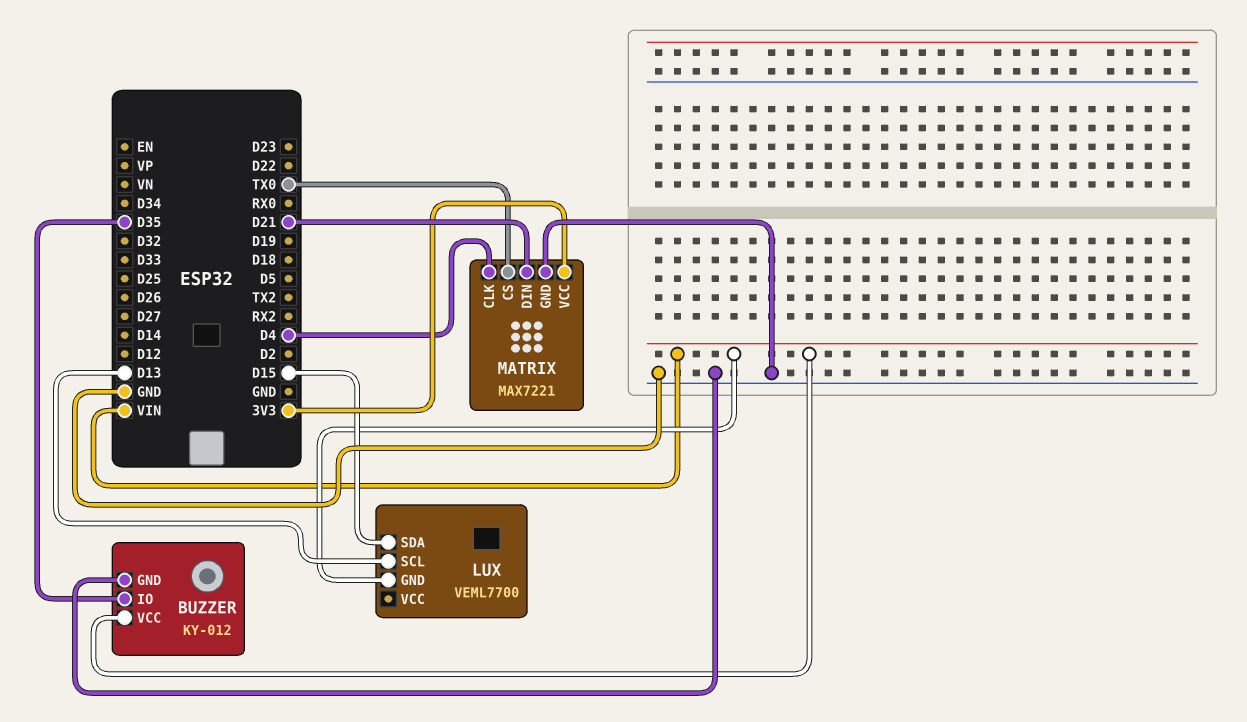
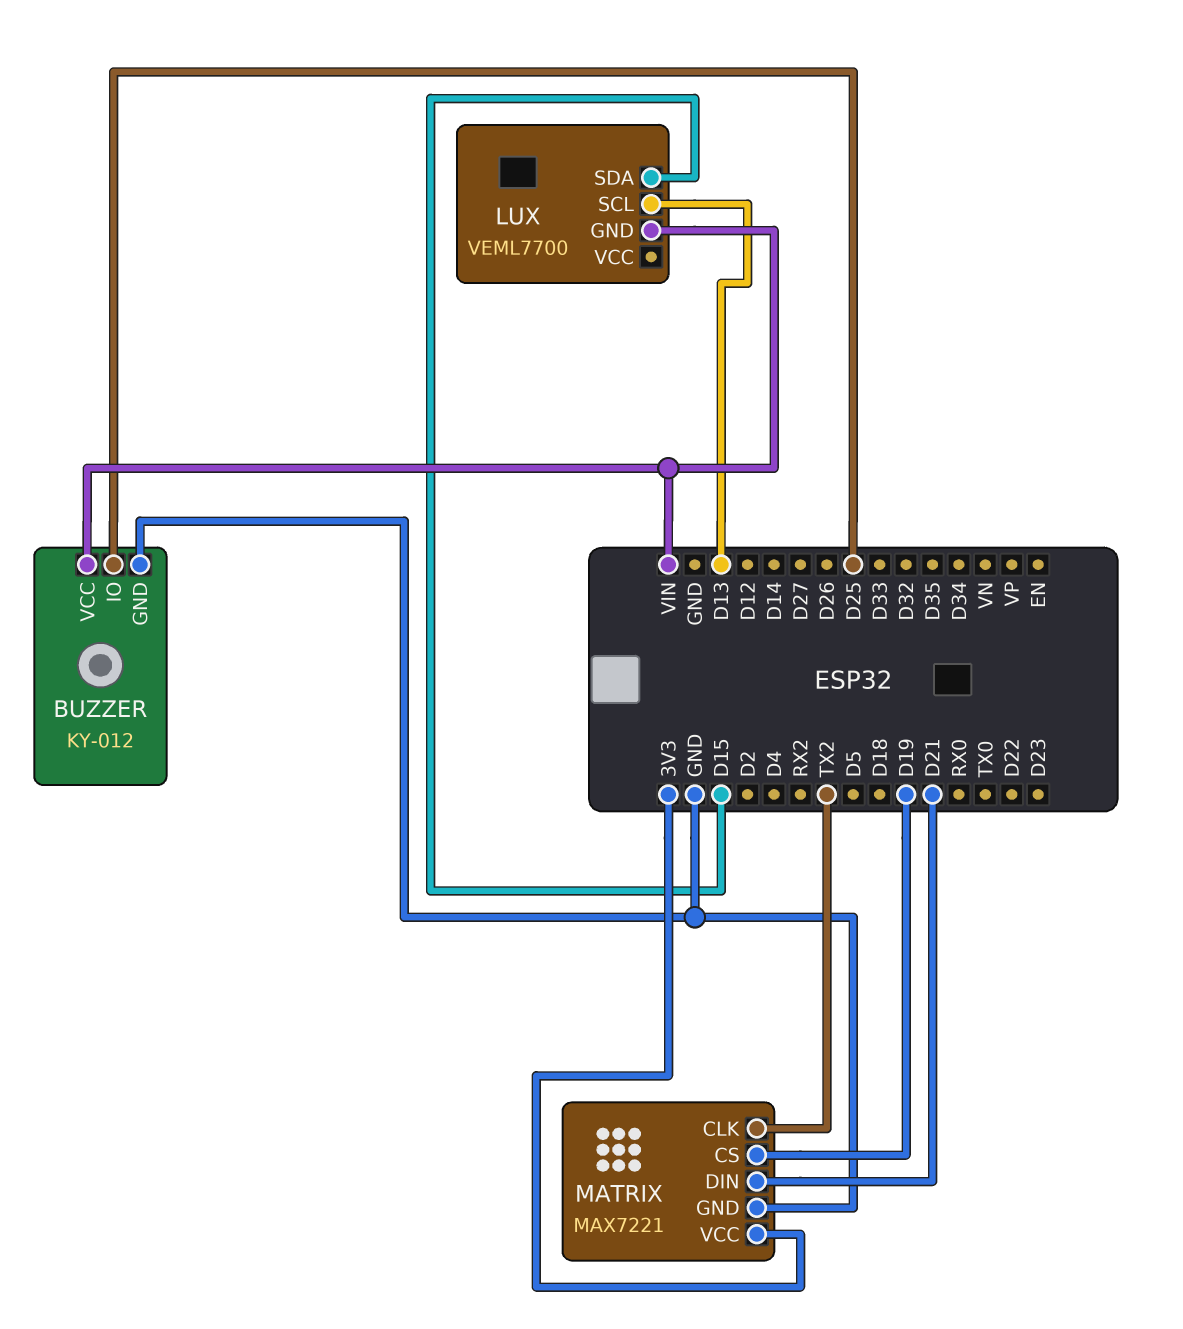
BUZZER pin IO: D35 -> D25
MATRIX pin CLK: D4 -> TX2
MATRIX pin CS: TX0 -> D19

